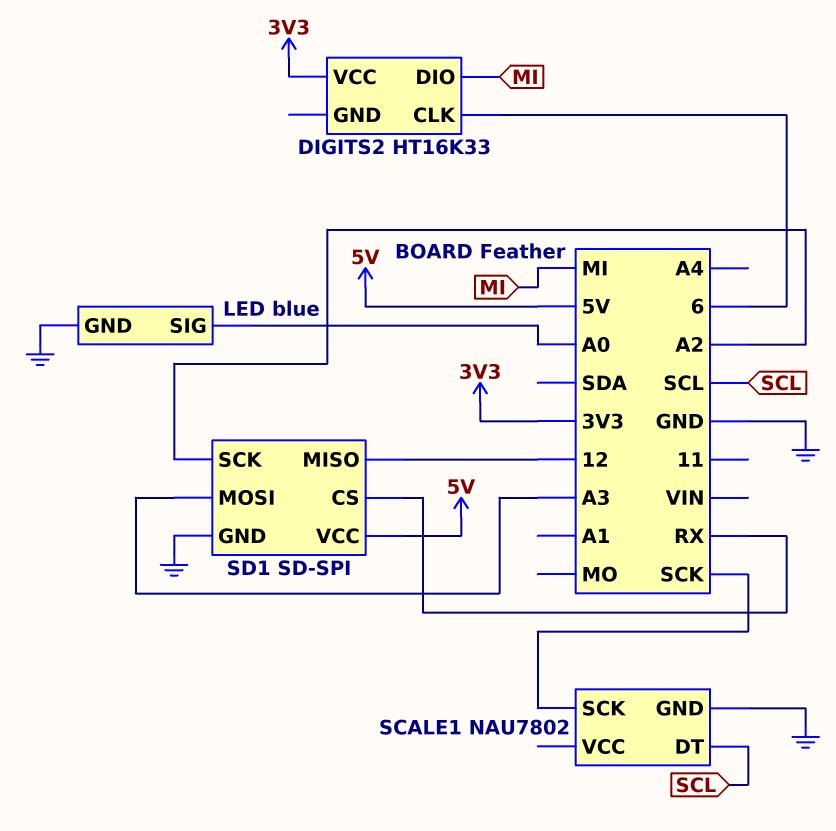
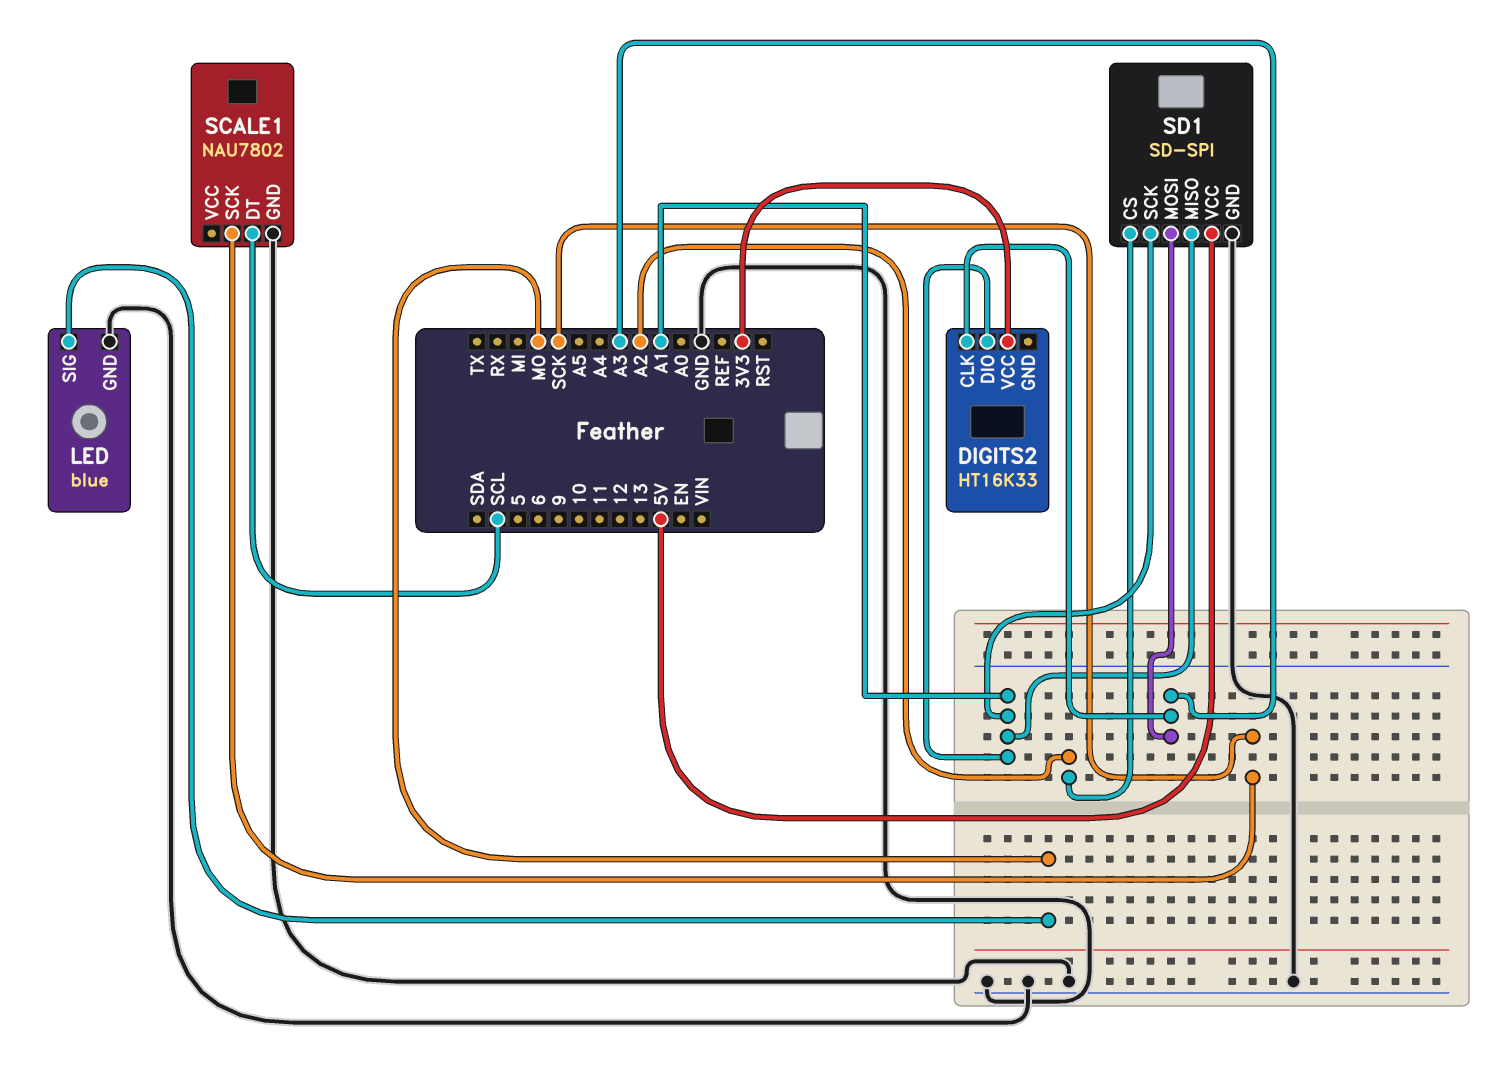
DIGITS2 pin CLK: 6 -> A3
DIGITS2 pin DIO: MI -> A1
LED pin SIG: A0 -> MO
SD1 pin CS: RX -> A2
SD1 pin MISO: 12 -> A1
SD1 pin SCK: A2 -> A1

